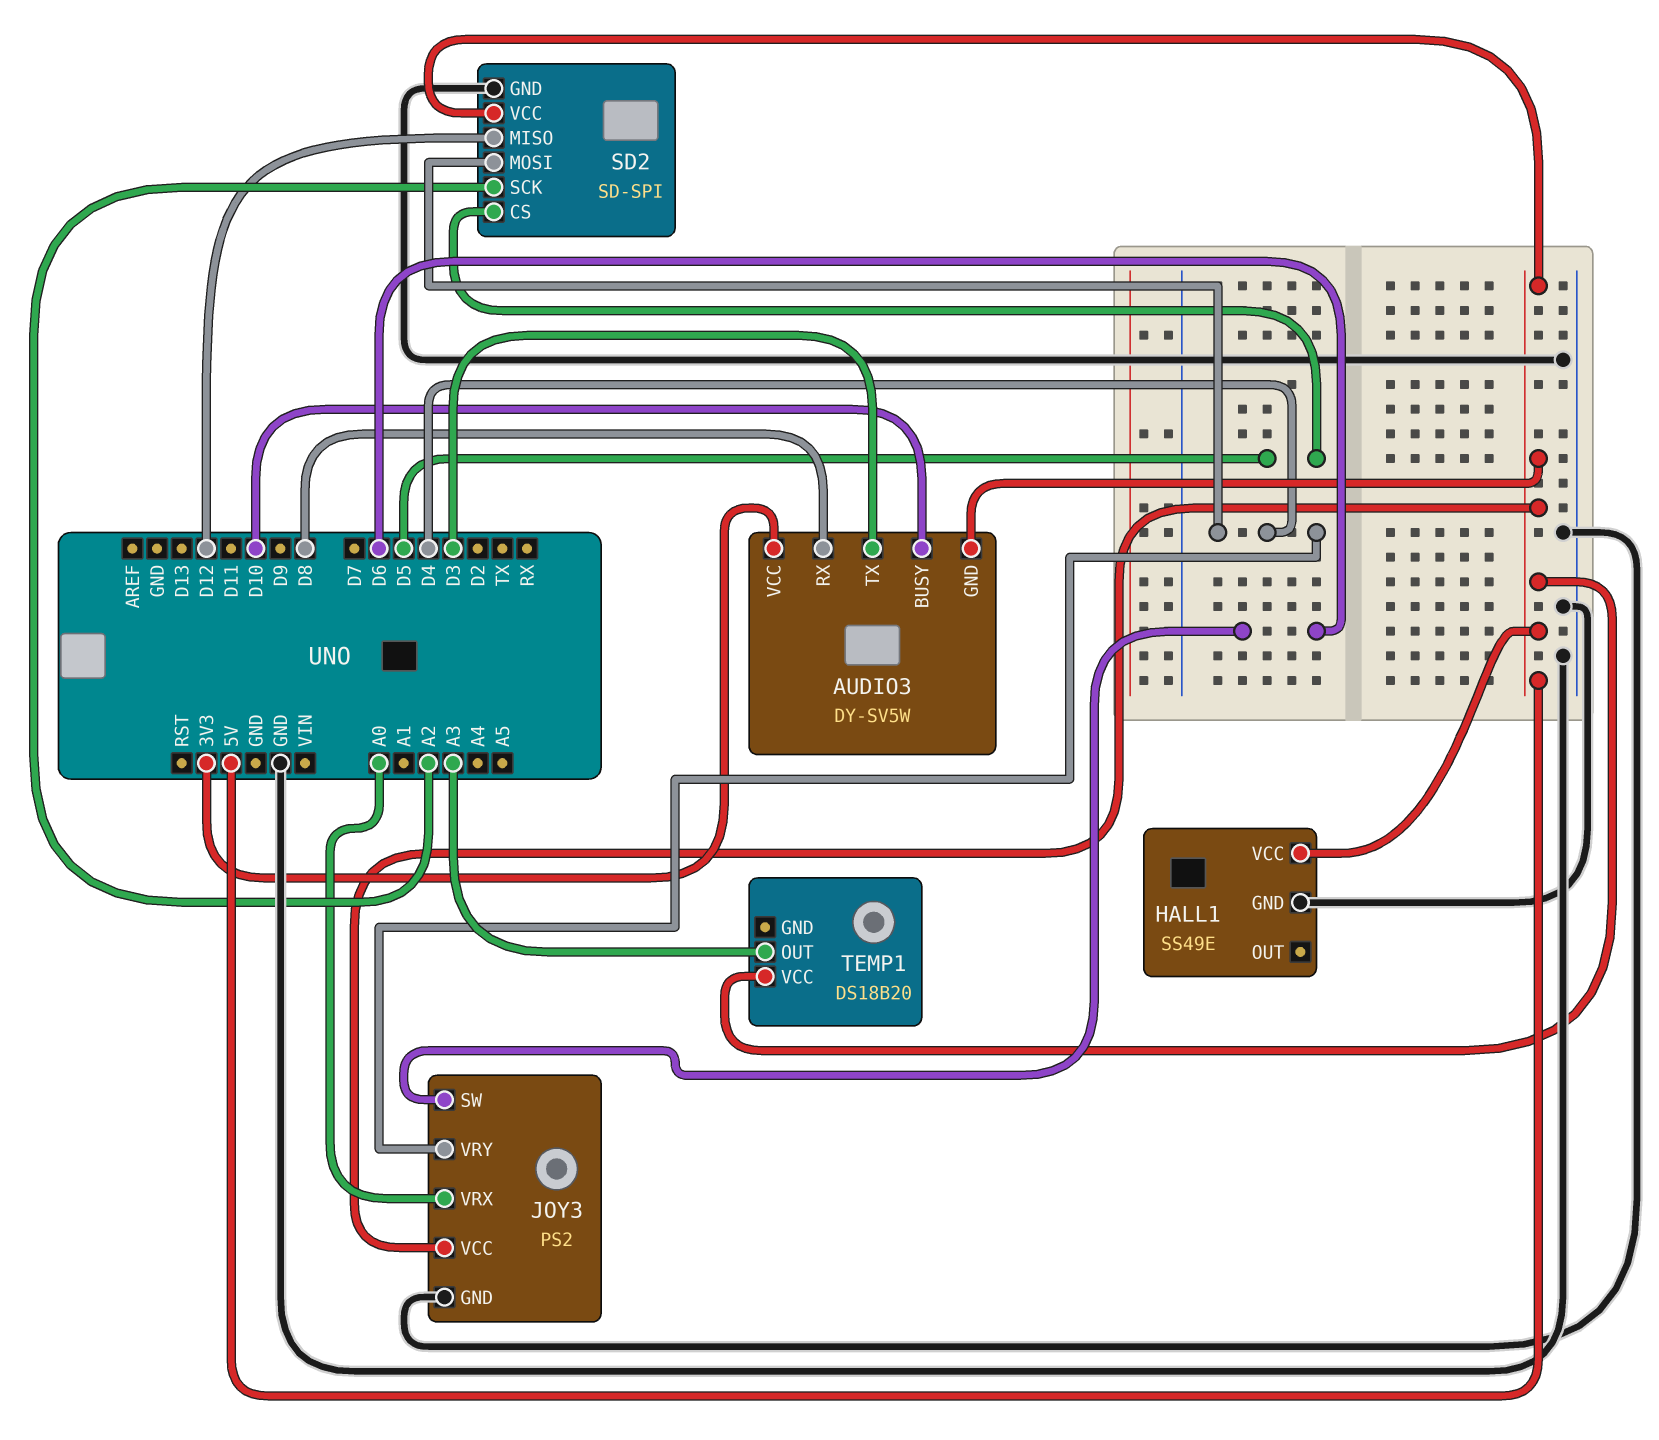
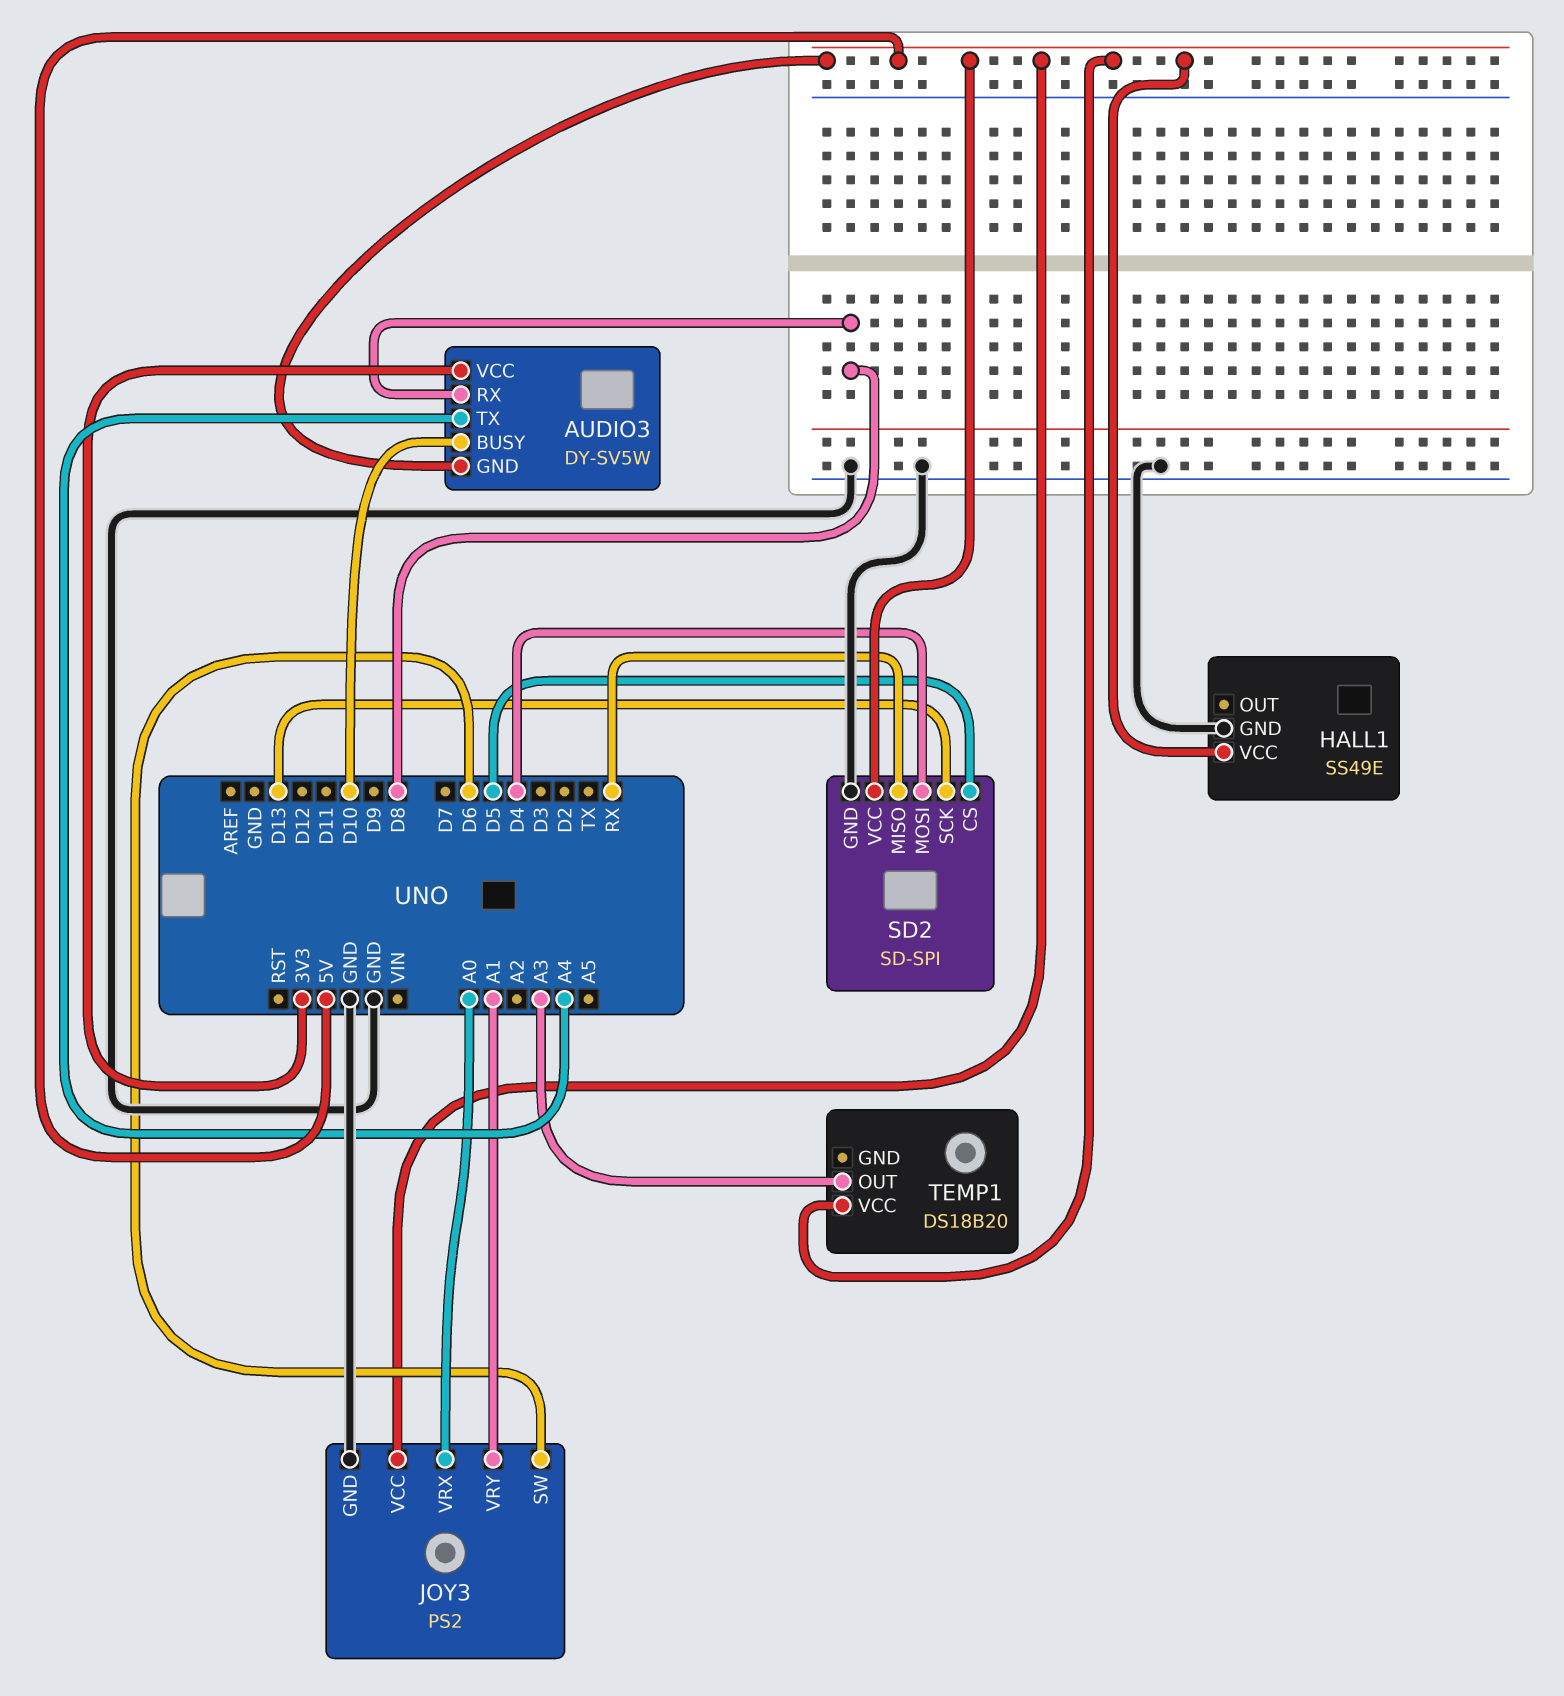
AUDIO3 pin TX: D3 -> A4
JOY3 pin VRY: D4 -> A1
SD2 pin MISO: D12 -> RX
SD2 pin SCK: A2 -> D13

